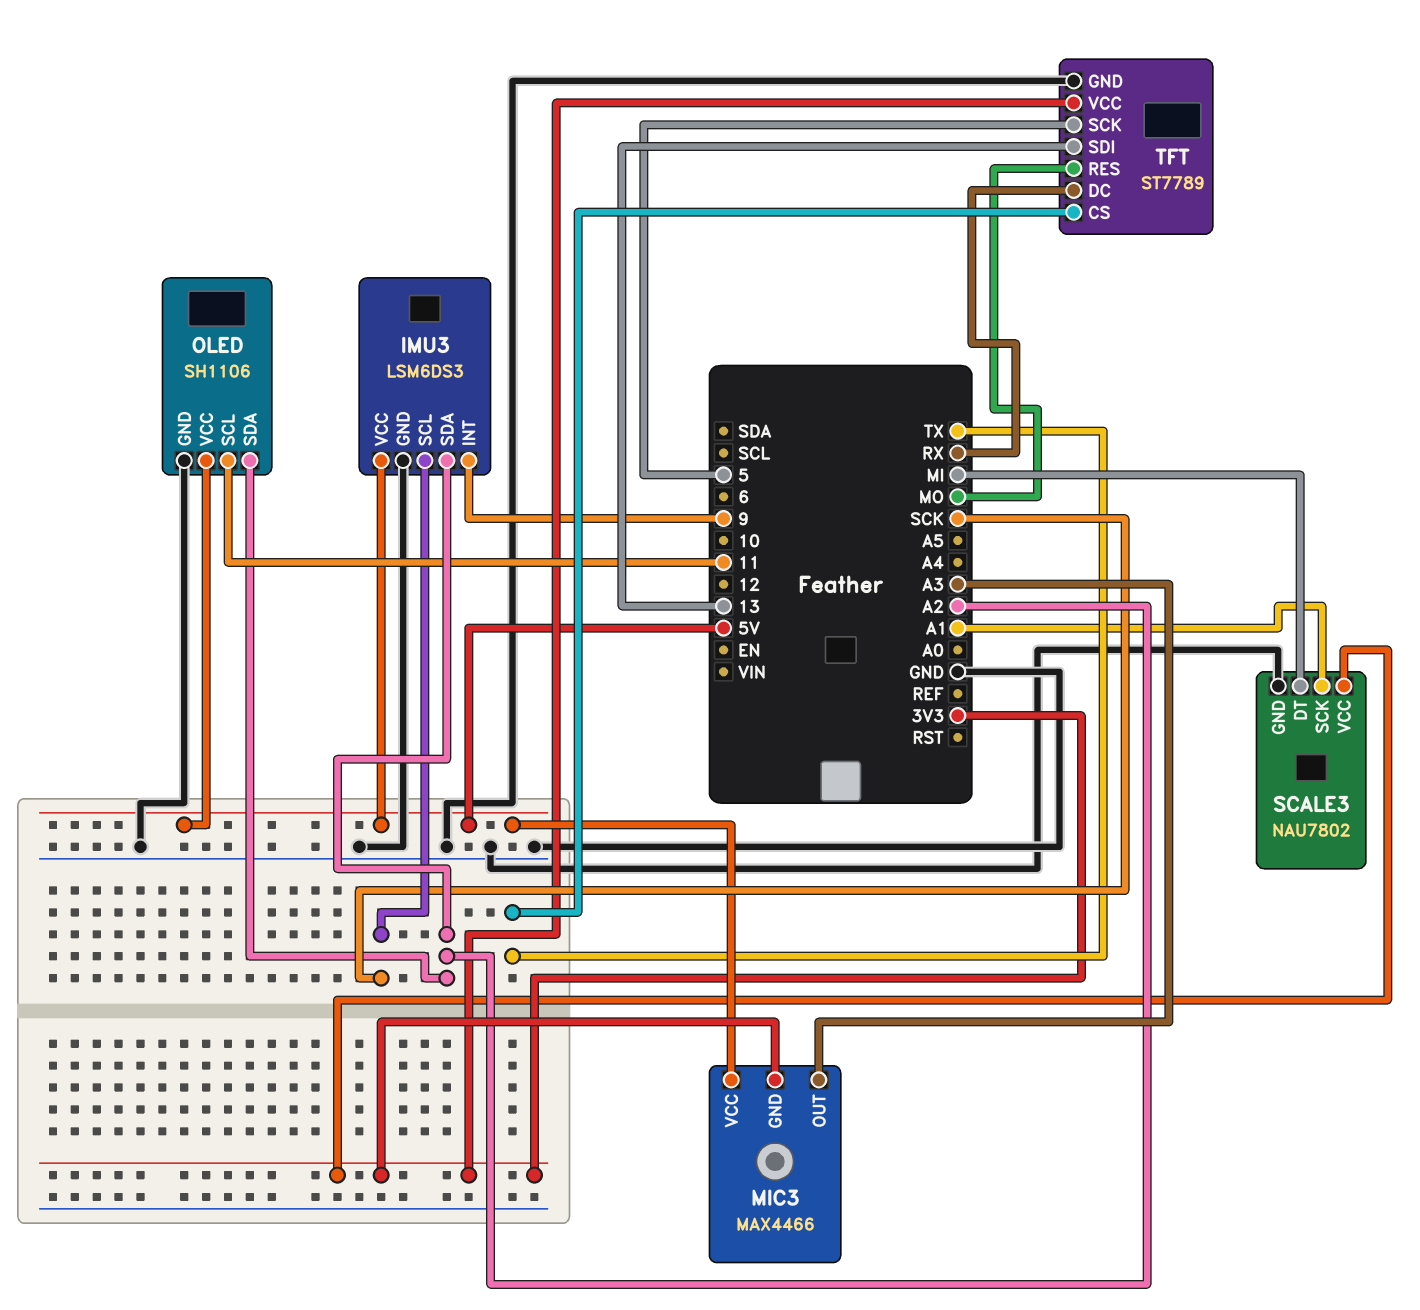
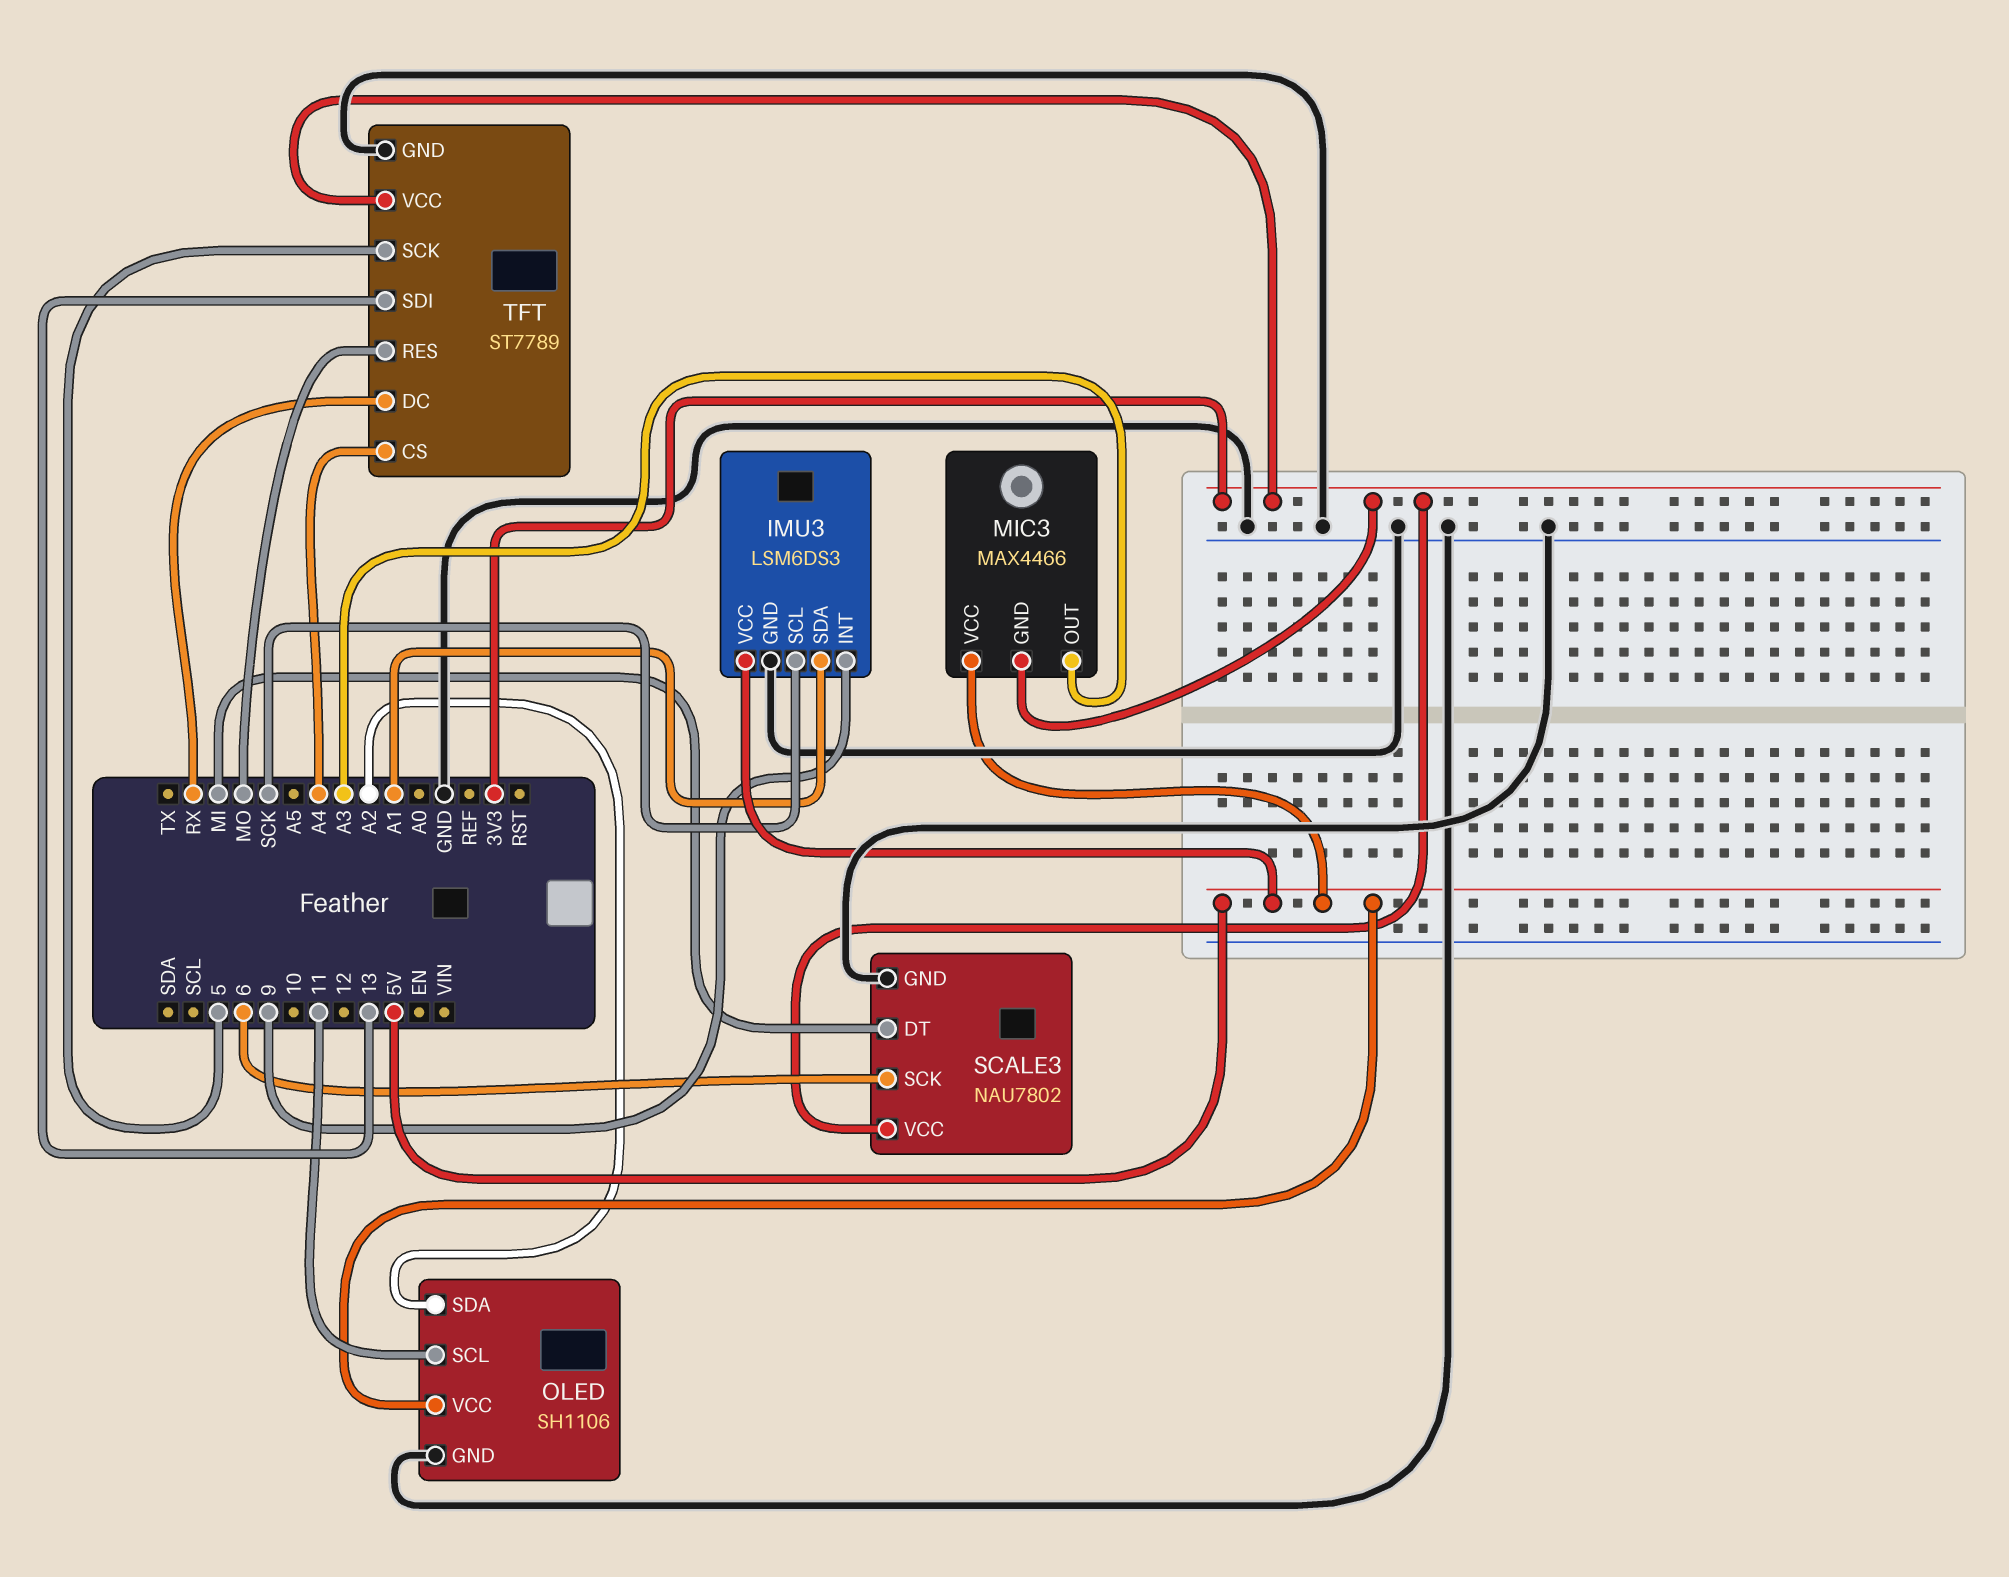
IMU3 pin SDA: A2 -> A1
SCALE3 pin SCK: A1 -> 6
TFT pin CS: TX -> A4

